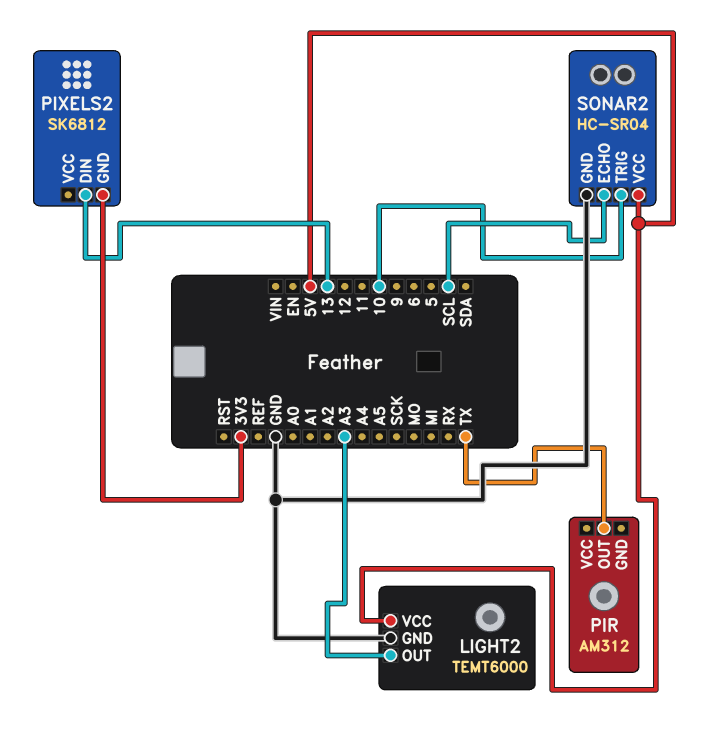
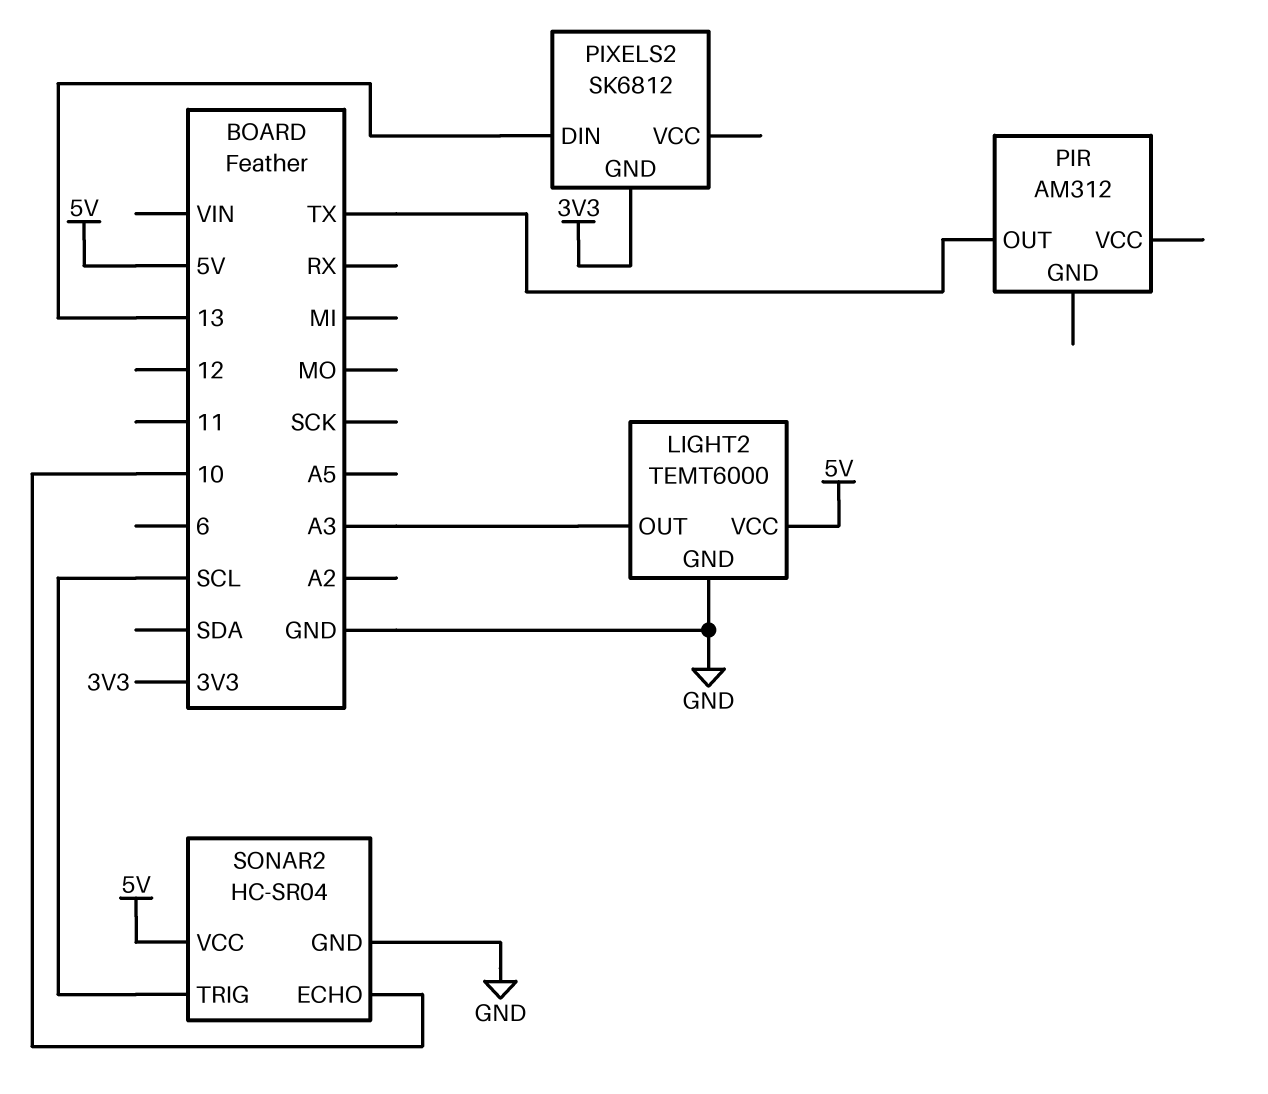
SONAR2 pin ECHO: SCL -> 10
SONAR2 pin TRIG: 10 -> SCL

